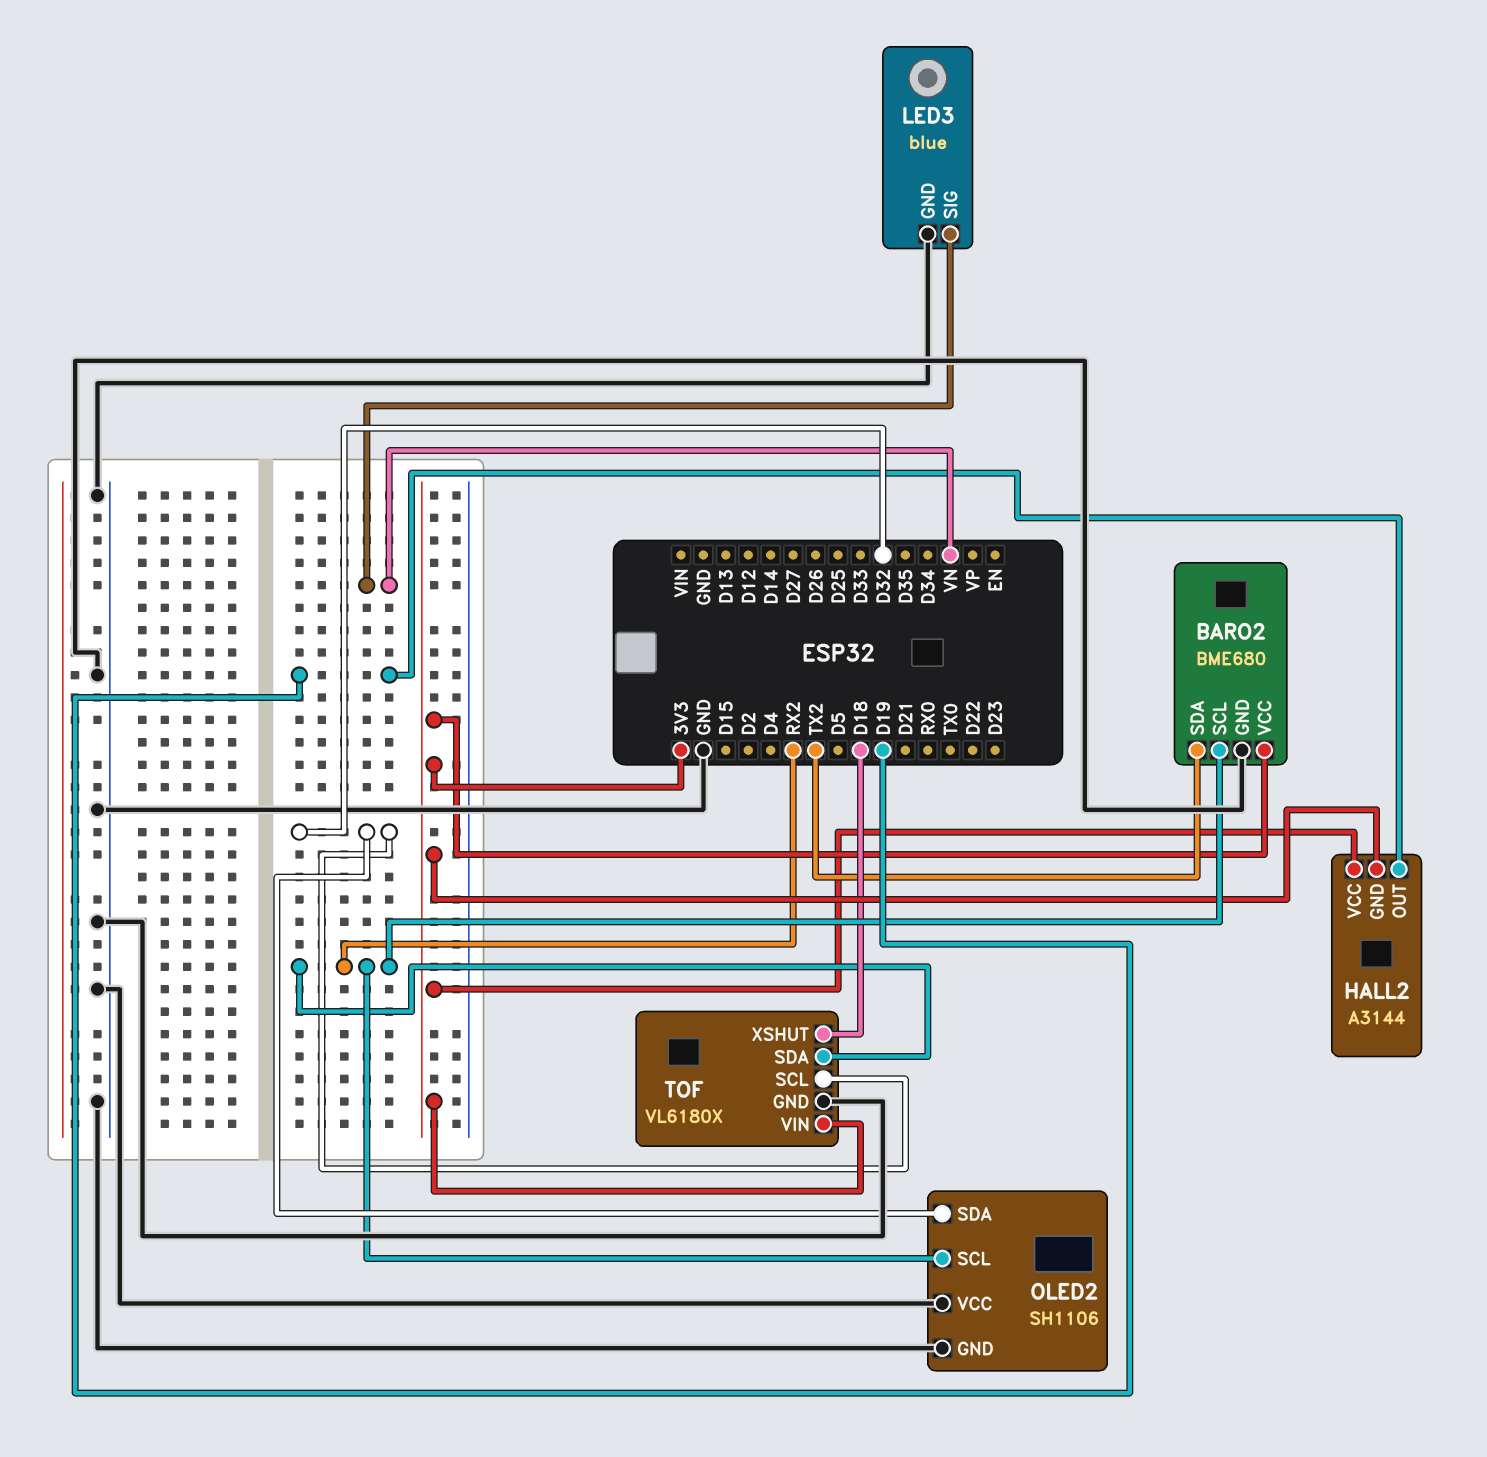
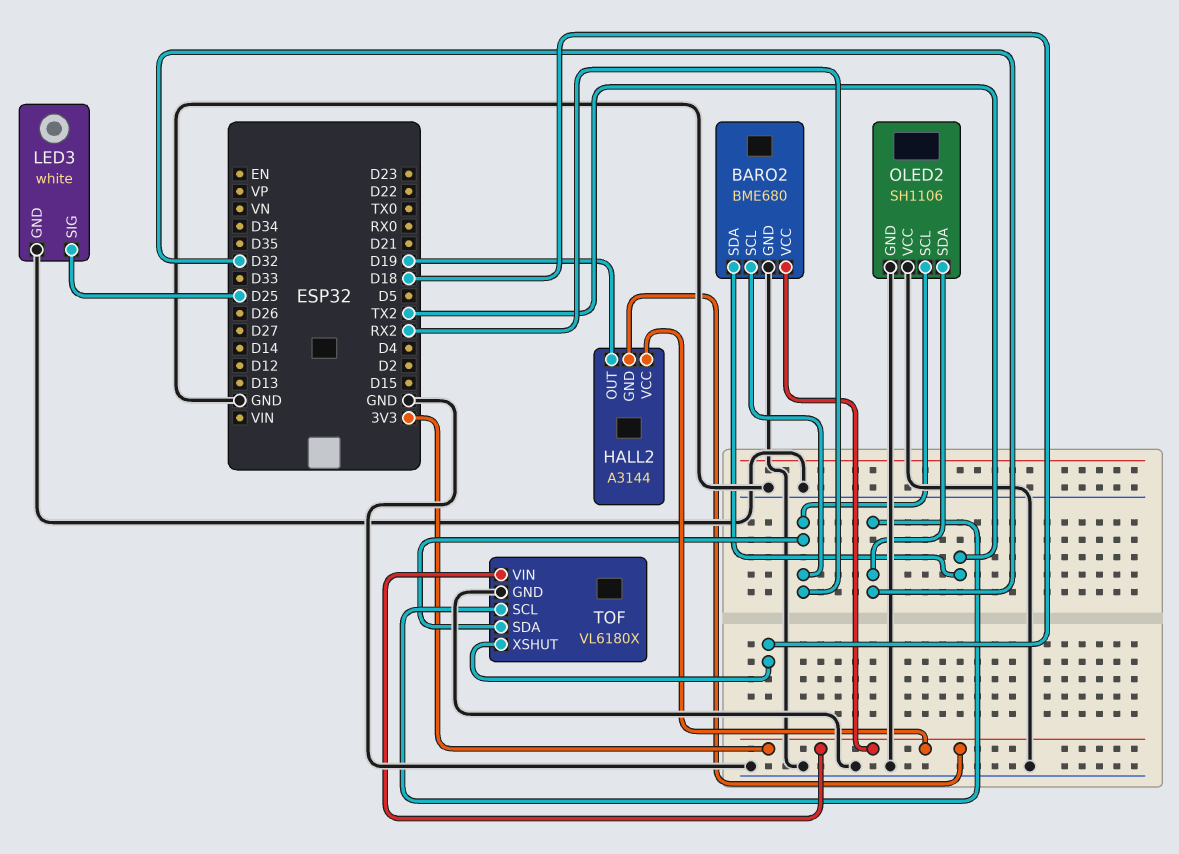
LED3: blue -> white
LED3 pin SIG: VN -> D25

